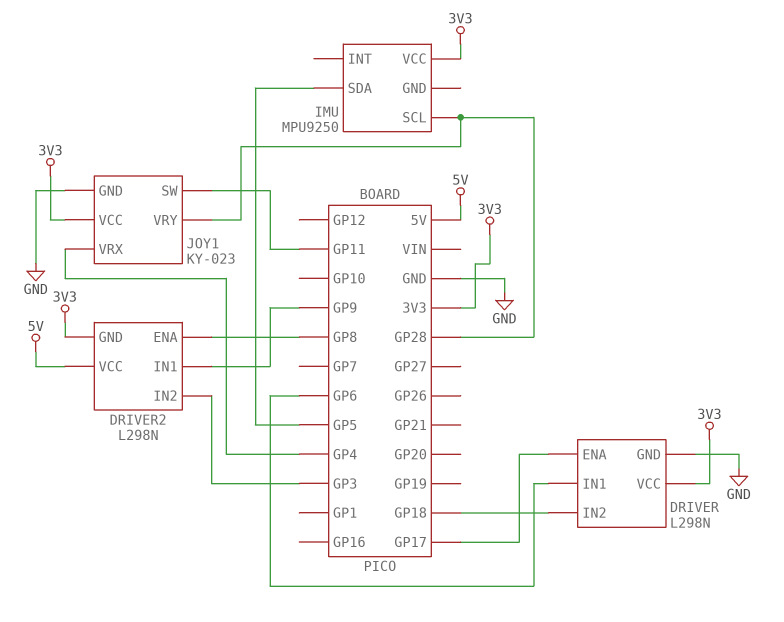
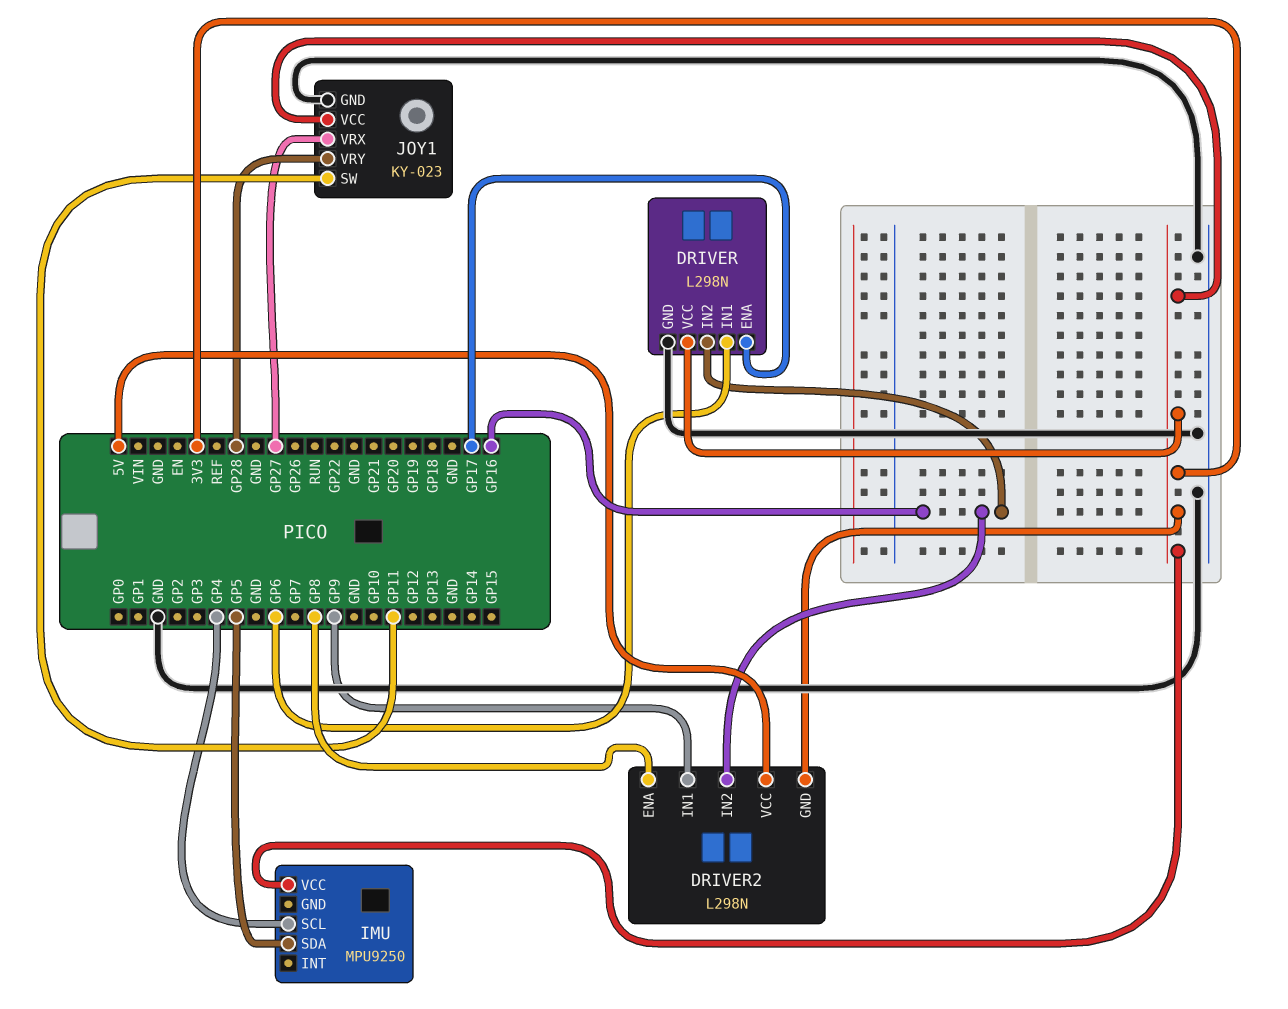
DRIVER pin IN2: GP18 -> GP16
DRIVER2 pin IN2: GP3 -> GP16
IMU pin SCL: GP28 -> GP4
JOY1 pin VRX: GP4 -> GP27

